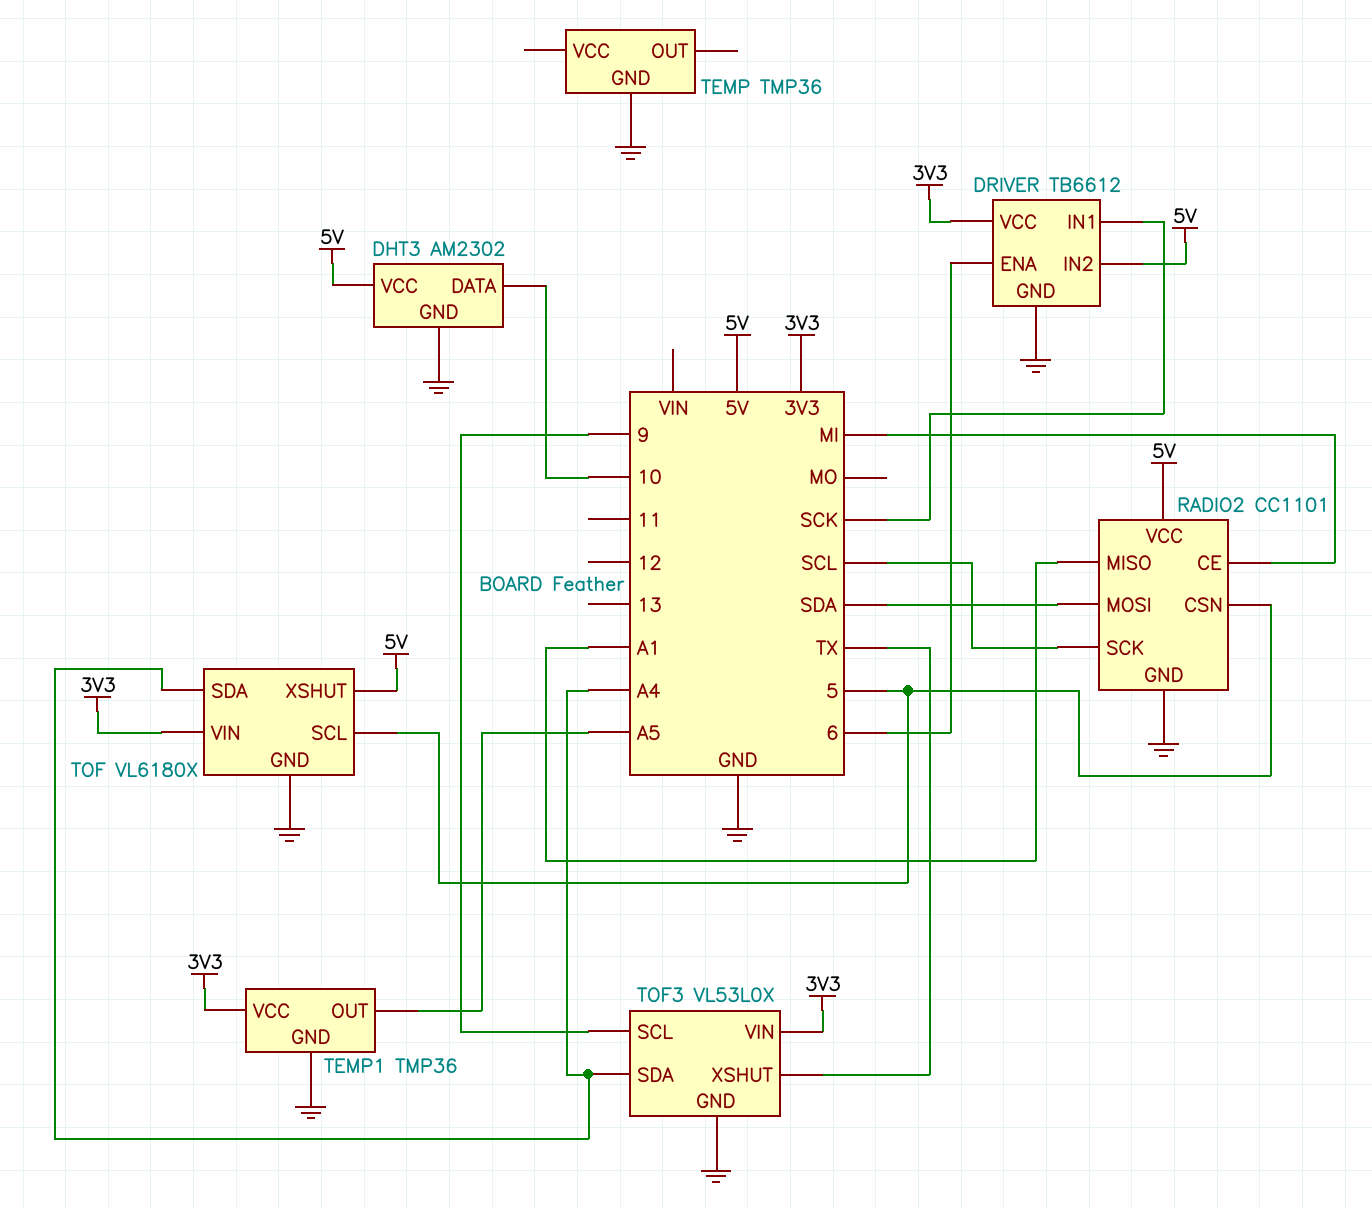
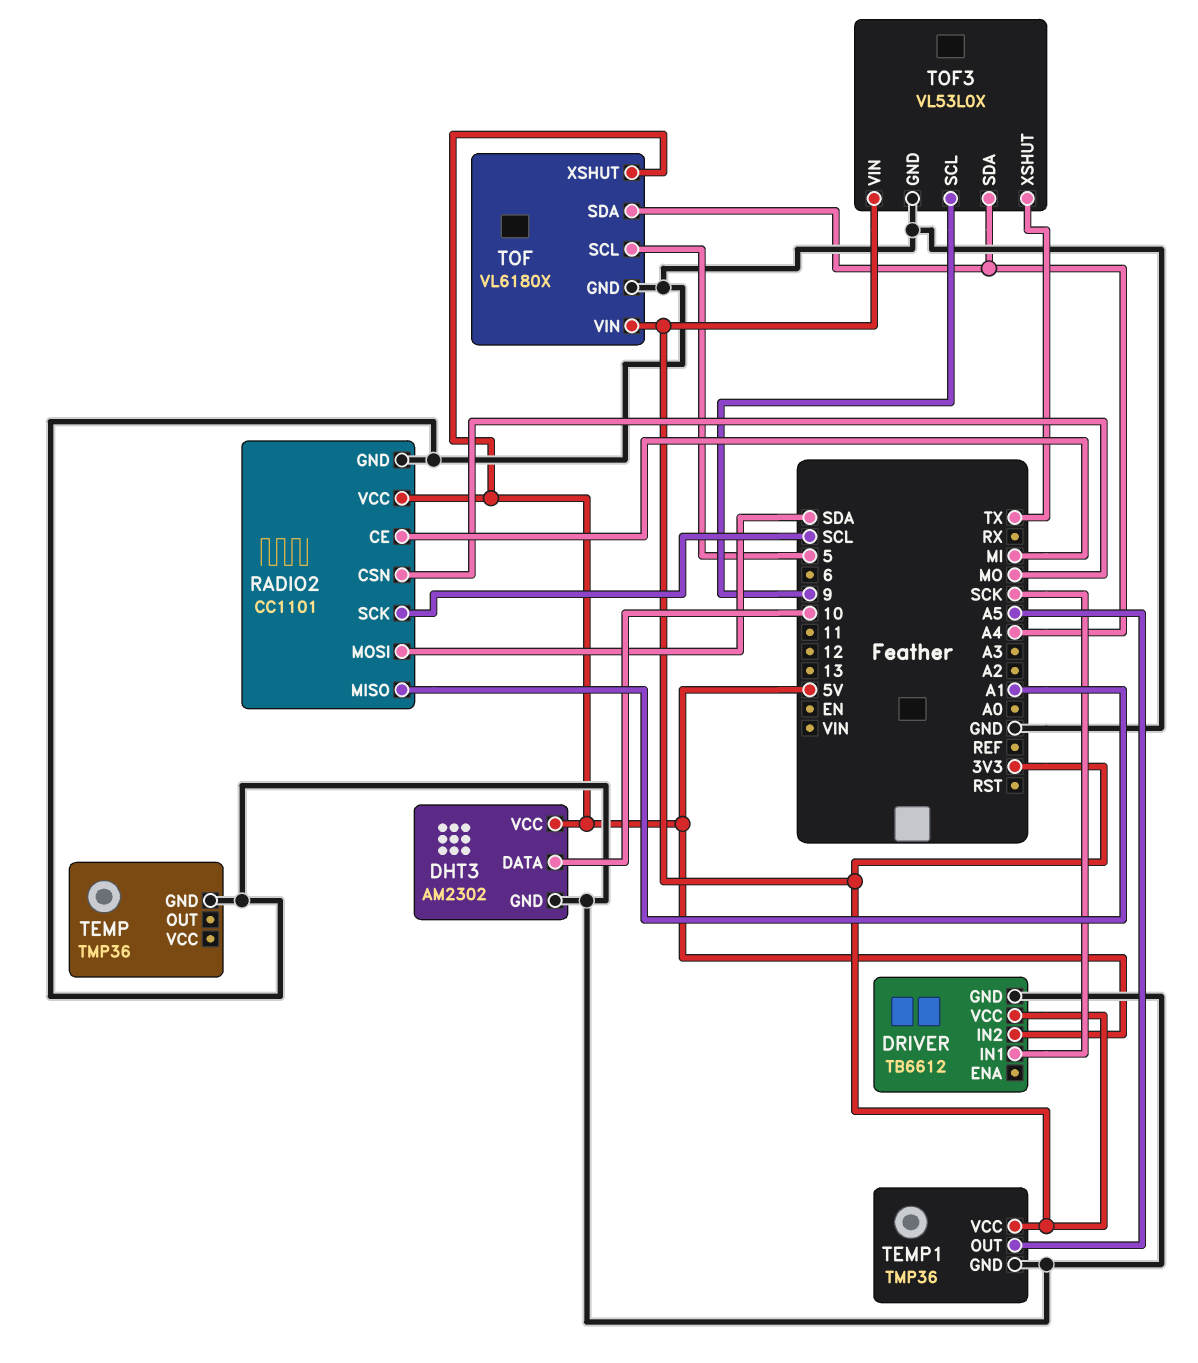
DRIVER pin ENA: 6 -> none
RADIO2 pin CSN: 5 -> MO

